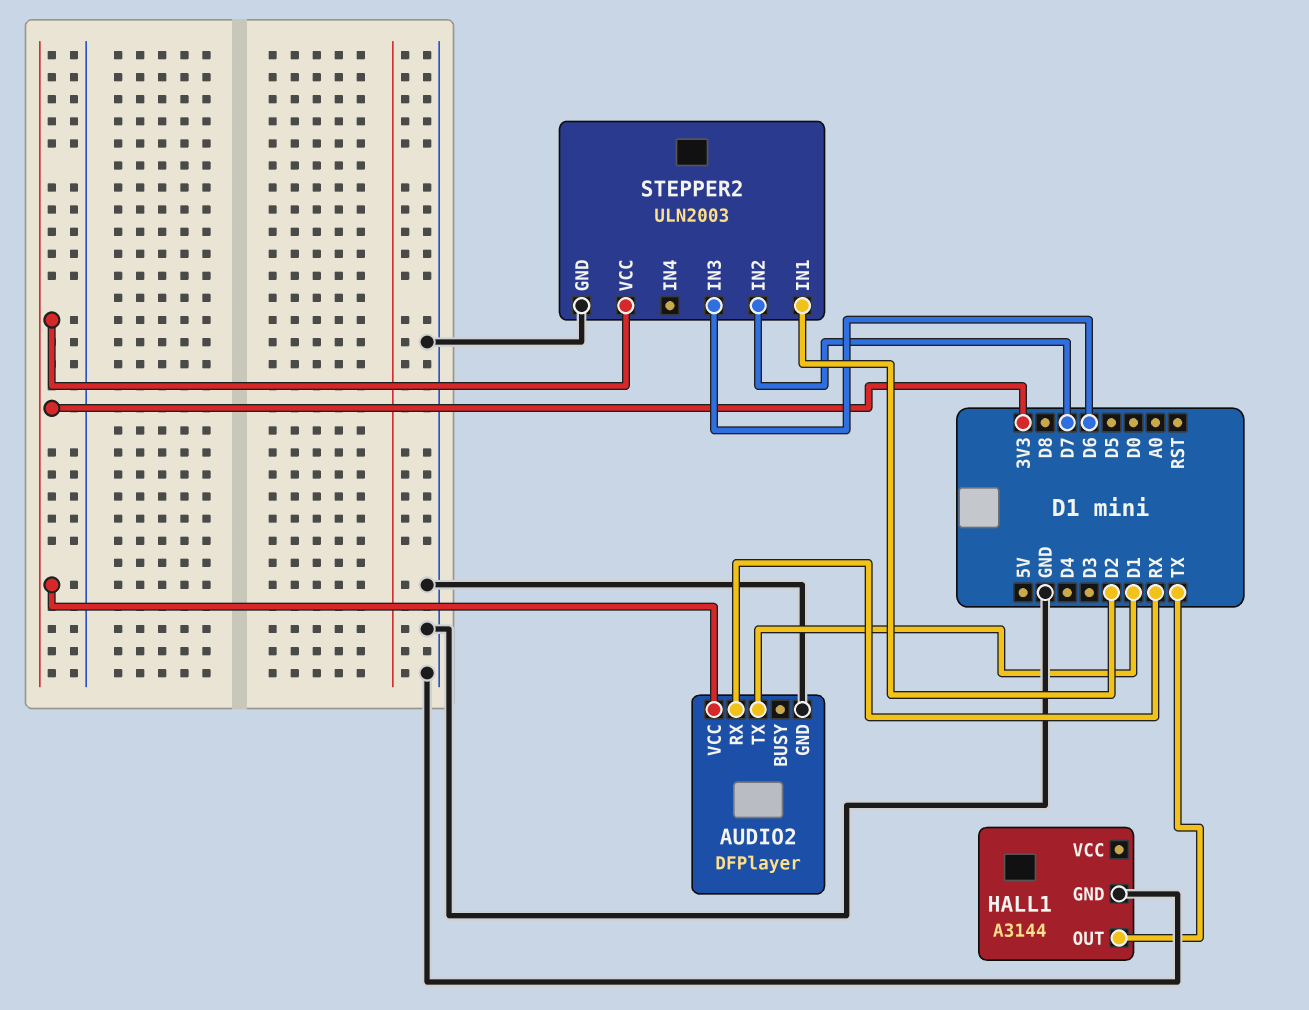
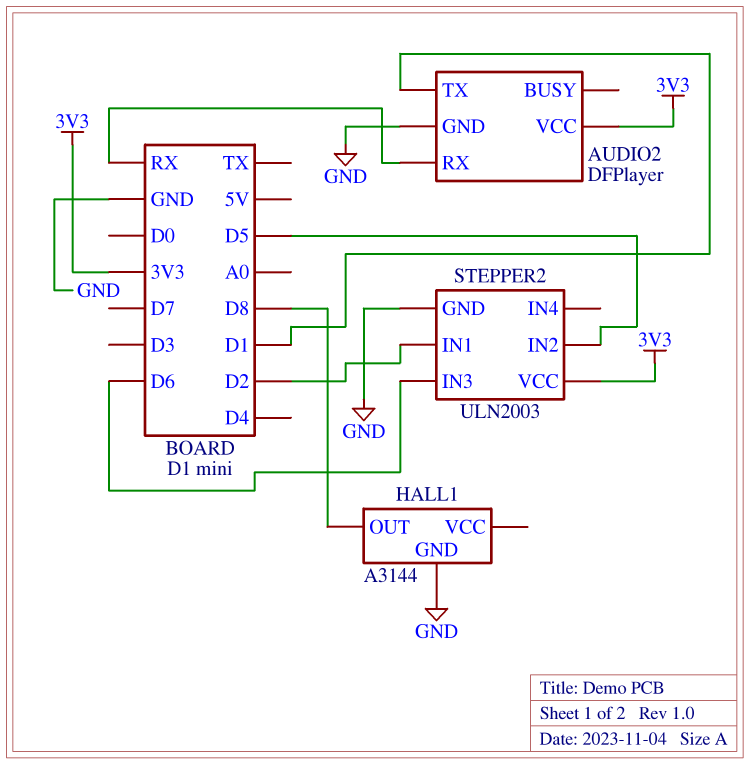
HALL1 pin OUT: TX -> D8
STEPPER2 pin IN2: D7 -> D5

